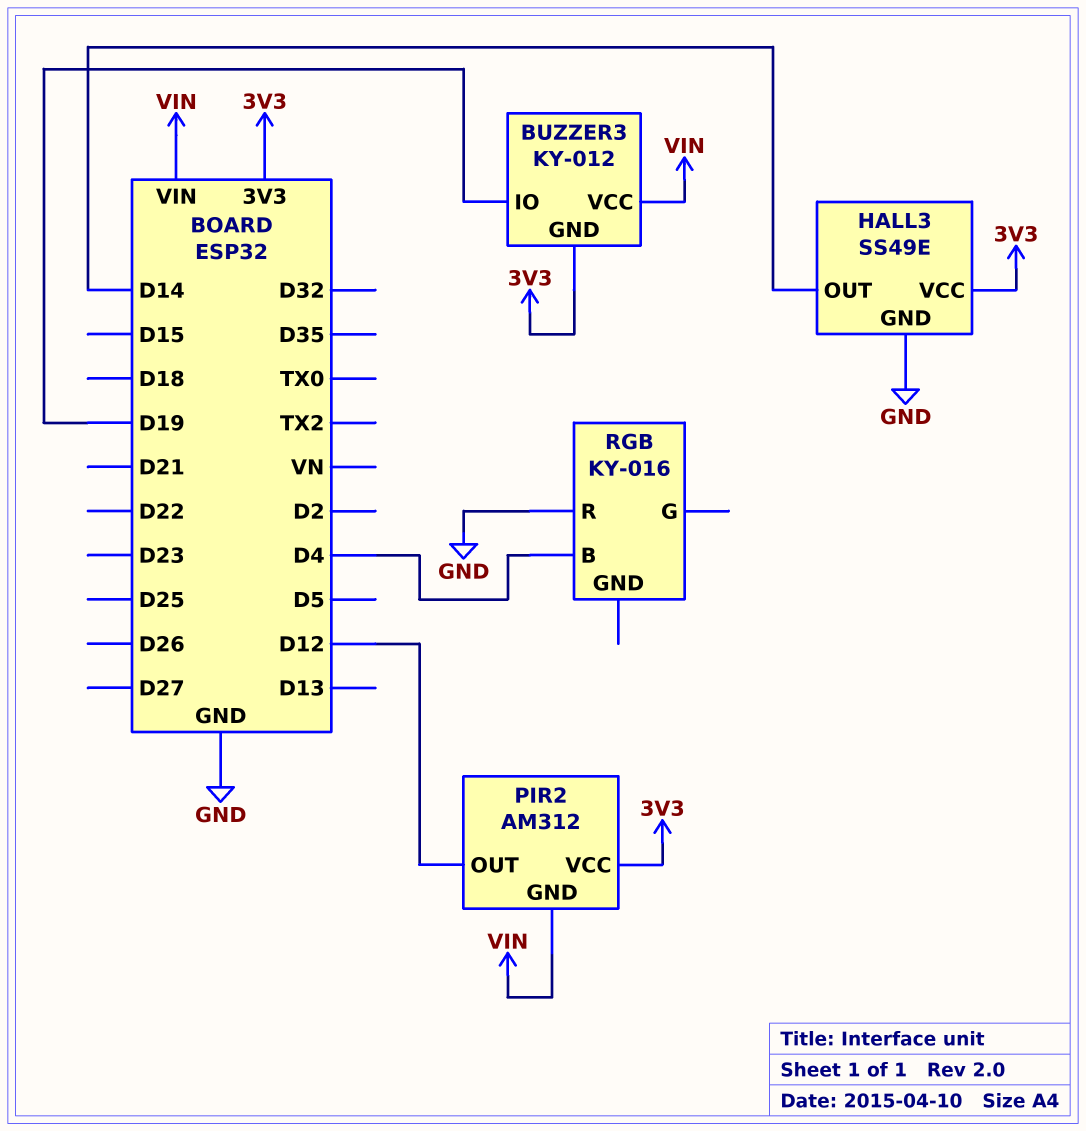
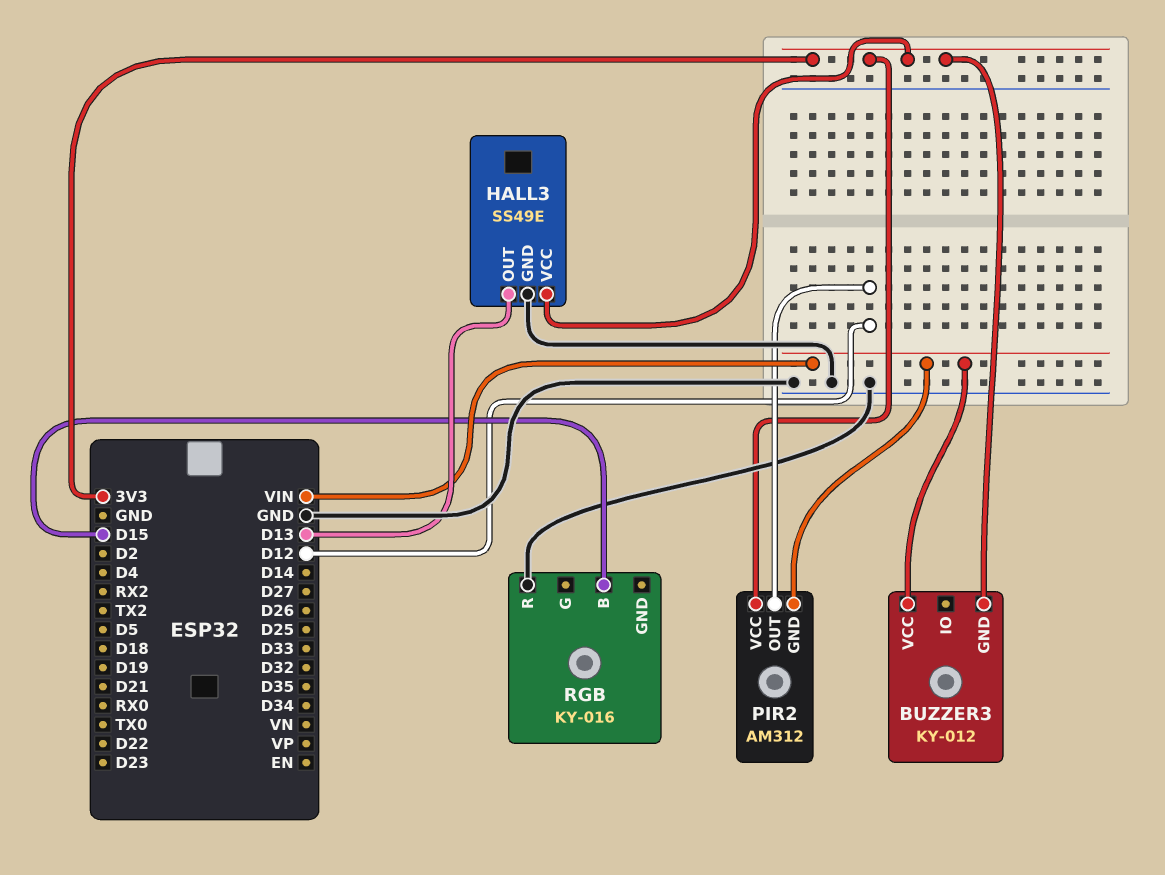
BUZZER3 pin IO: D19 -> none
HALL3 pin OUT: D14 -> D13
RGB pin B: D4 -> D15

